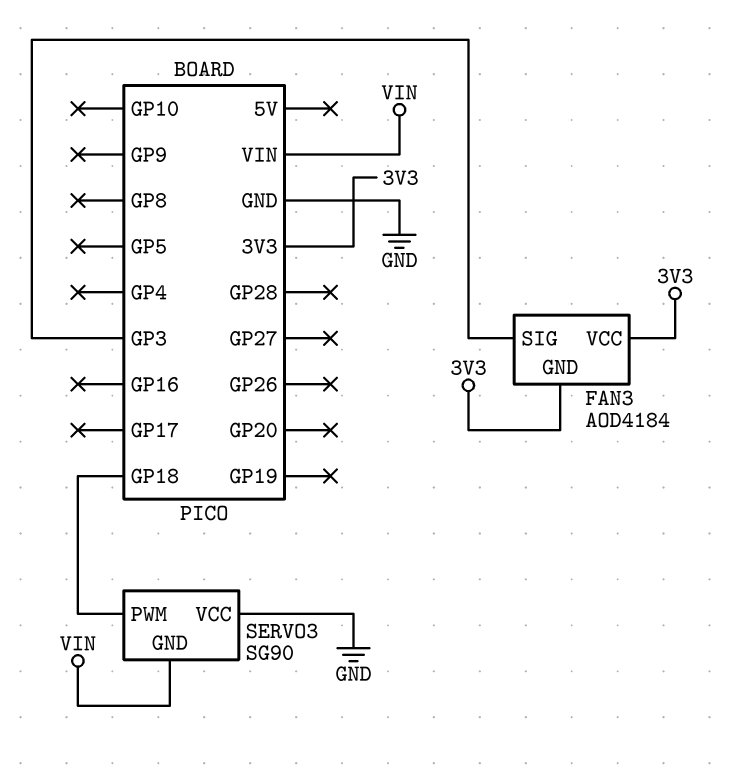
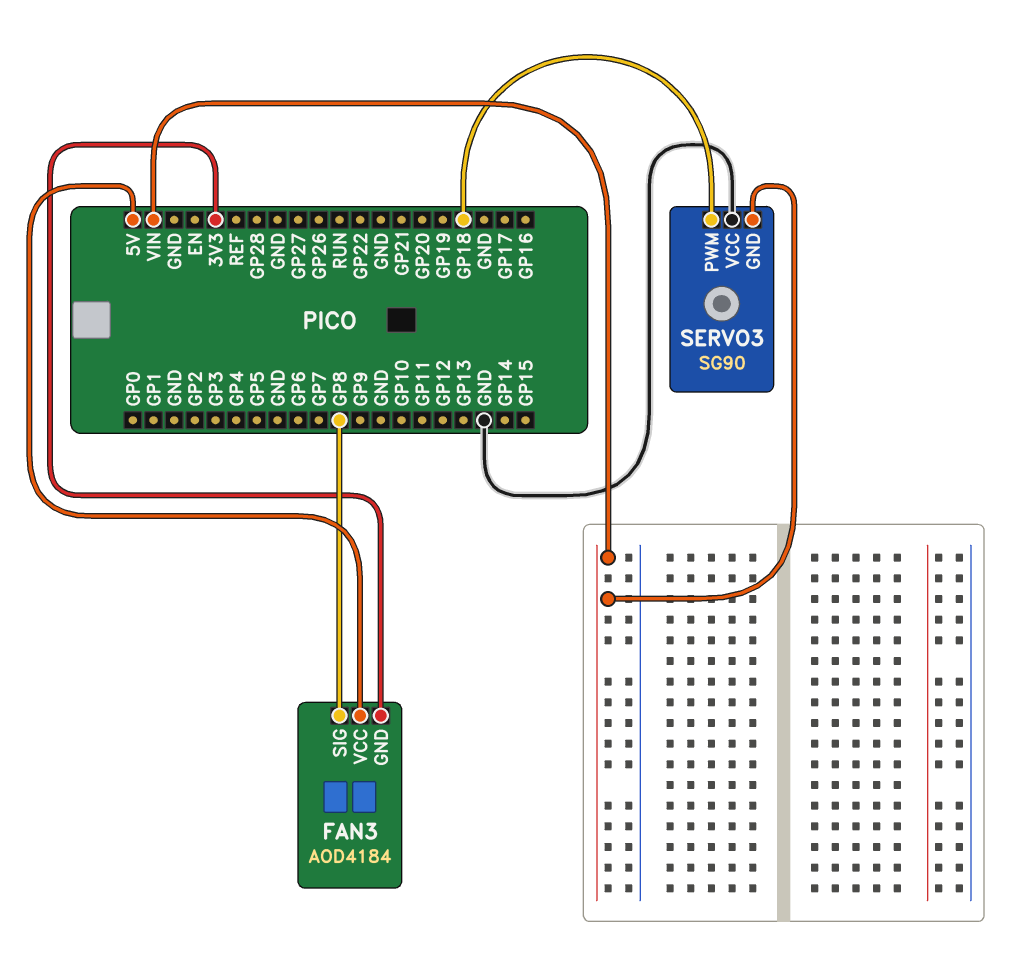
FAN3 pin SIG: GP3 -> GP8
FAN3 pin VCC: 3V3 -> 5V

